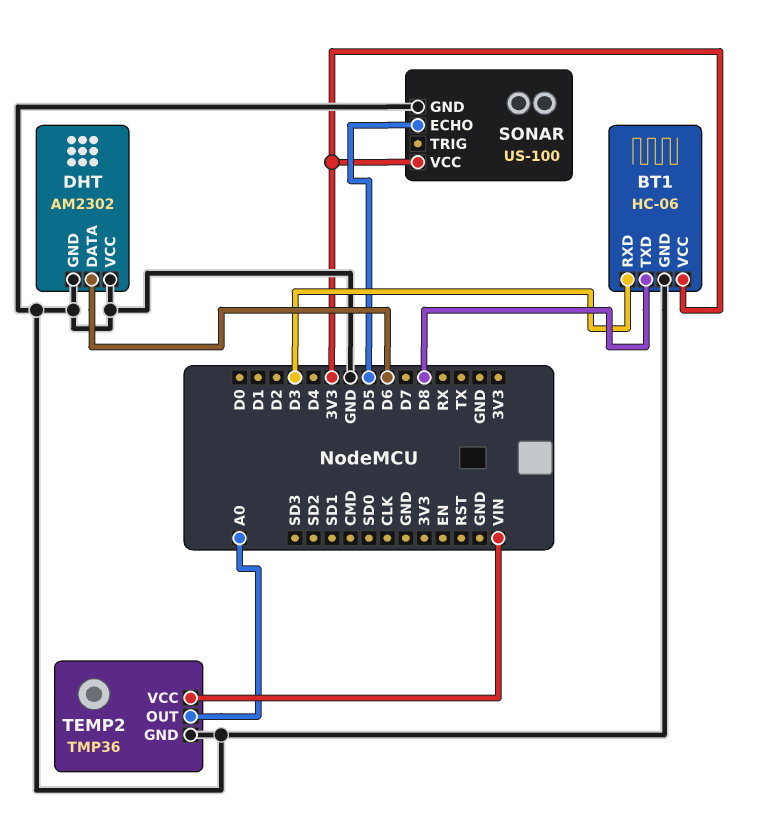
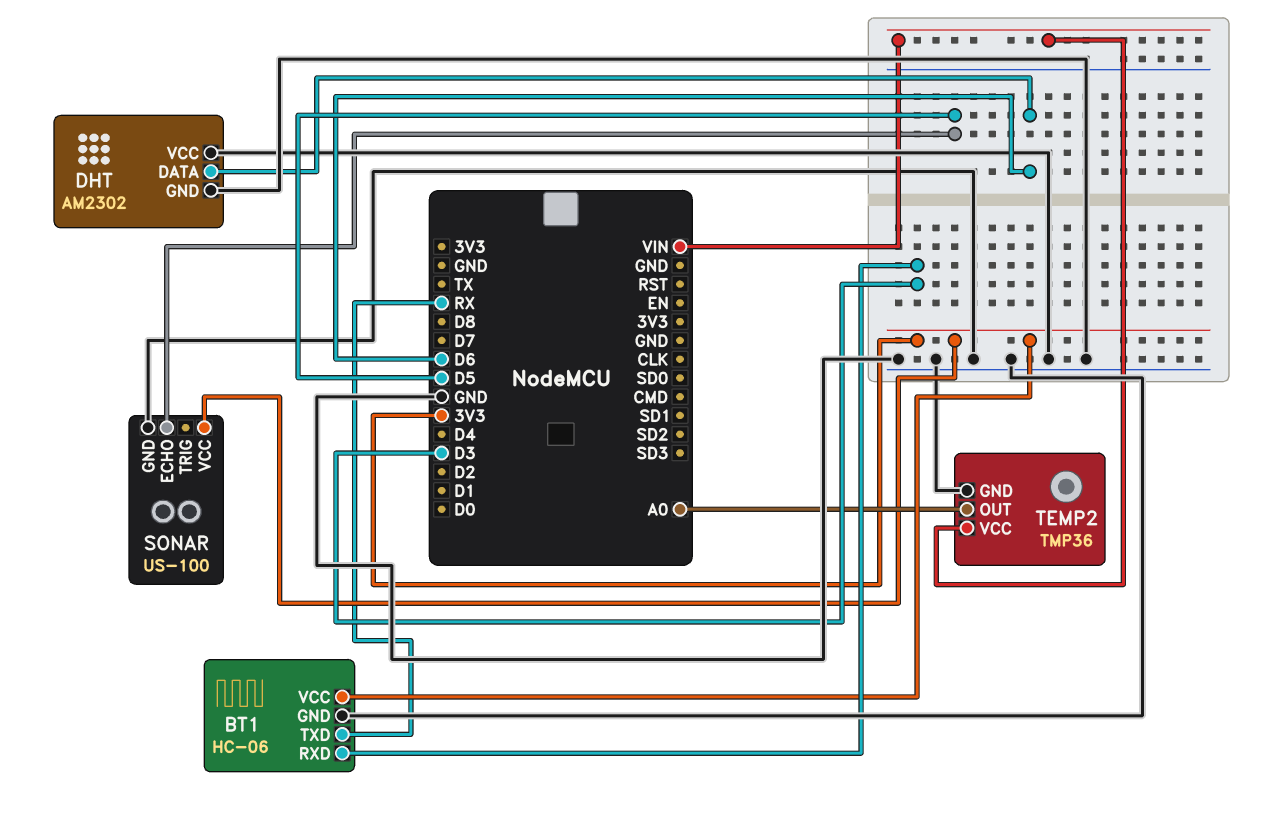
BT1 pin TXD: D8 -> RX

